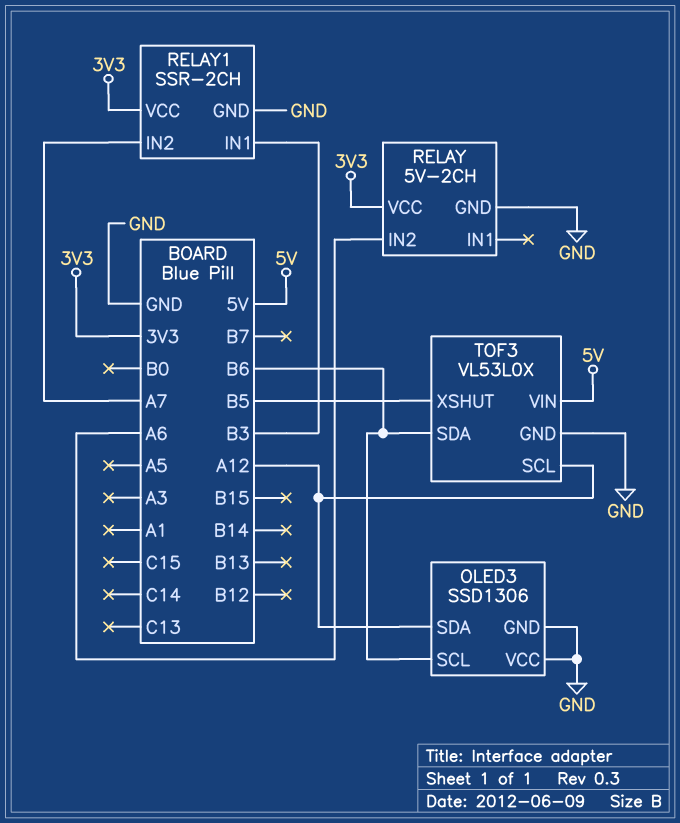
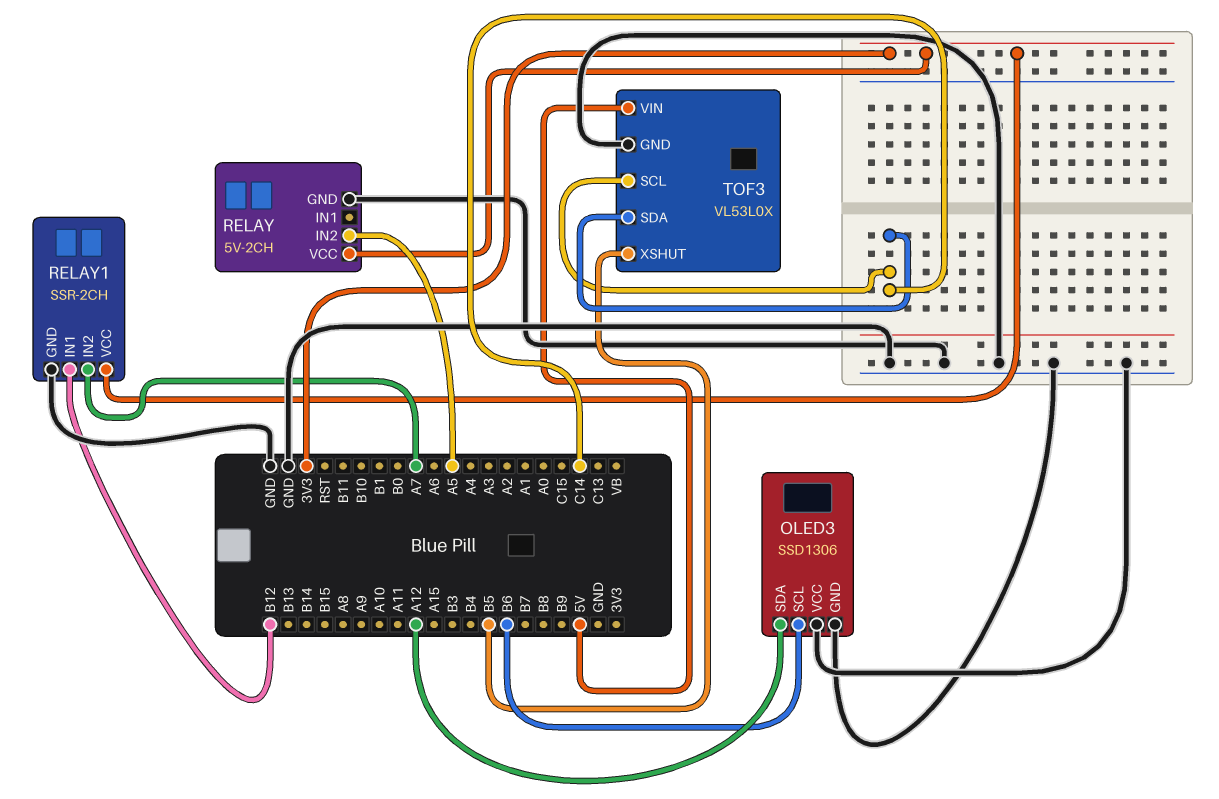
RELAY pin IN2: A6 -> A5
RELAY1 pin IN1: B3 -> B12
TOF3 pin SCL: A12 -> C14
TOF3 pin SDA: B6 -> C14

